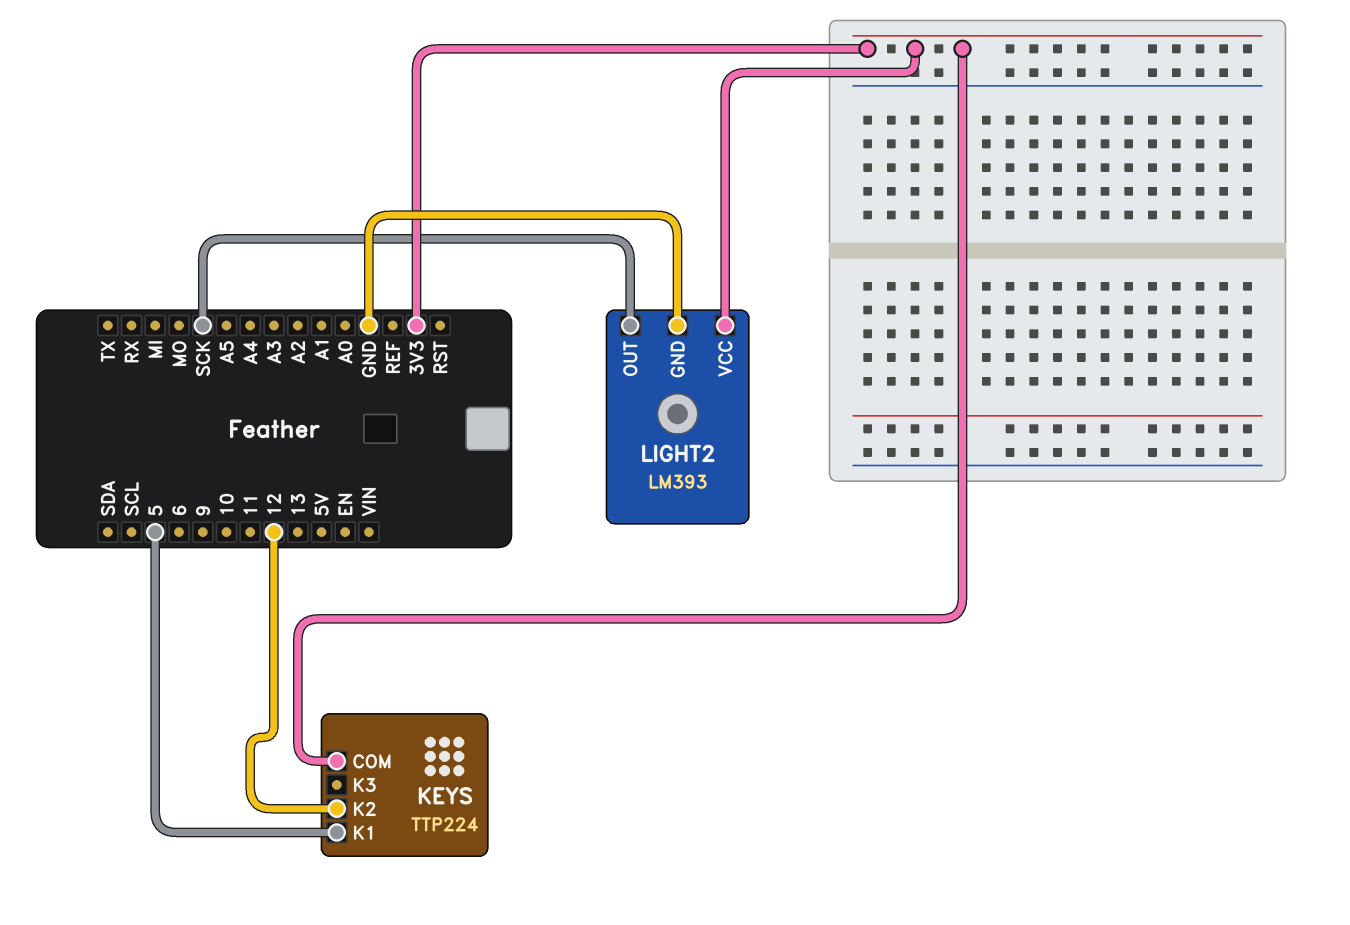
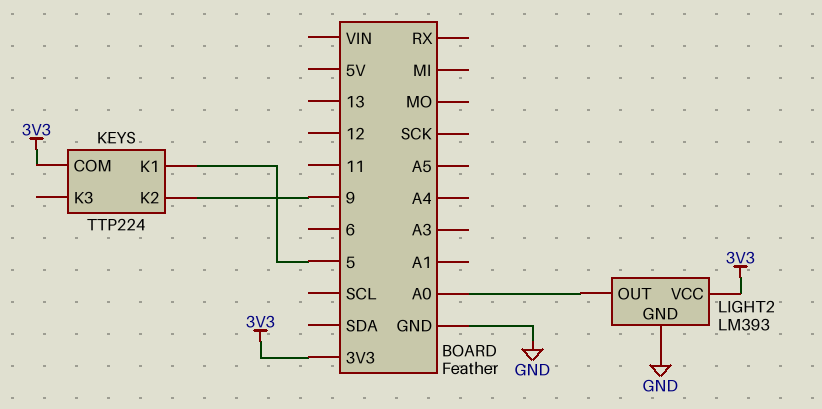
KEYS pin K2: 12 -> 9
LIGHT2 pin OUT: SCK -> A0

